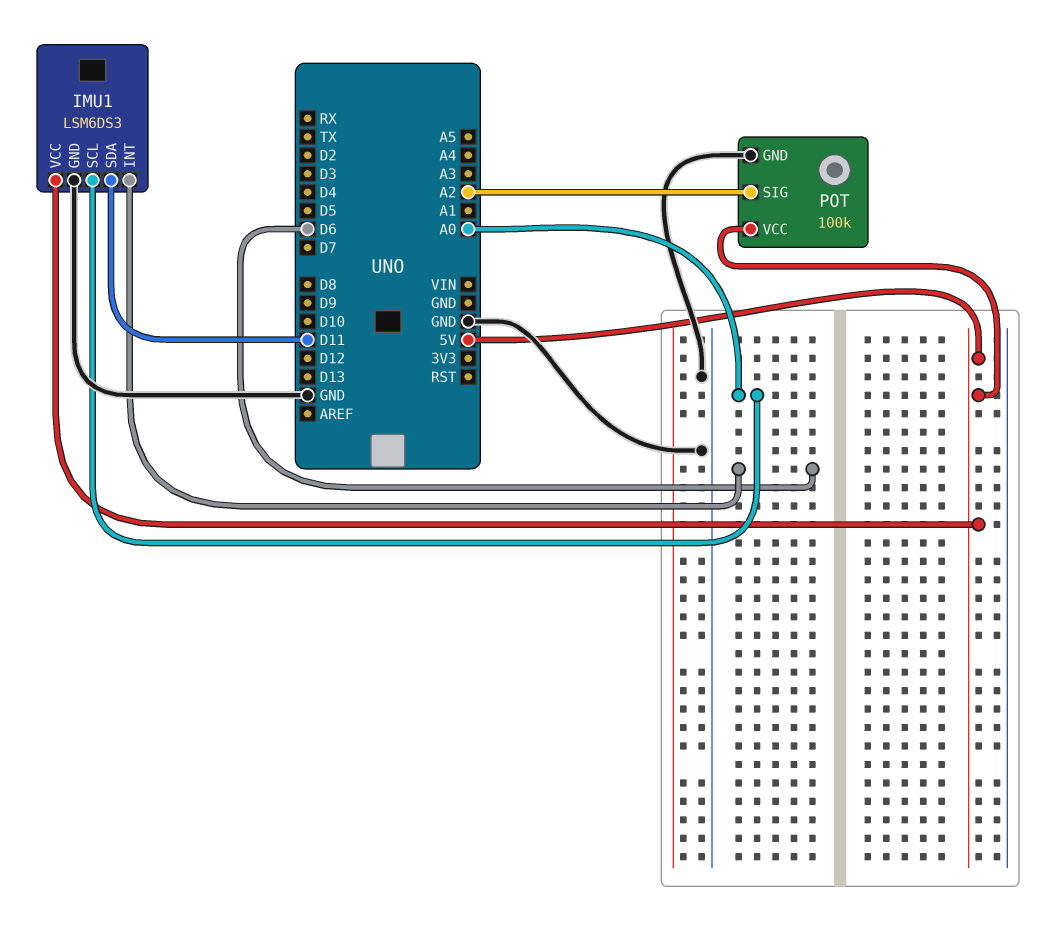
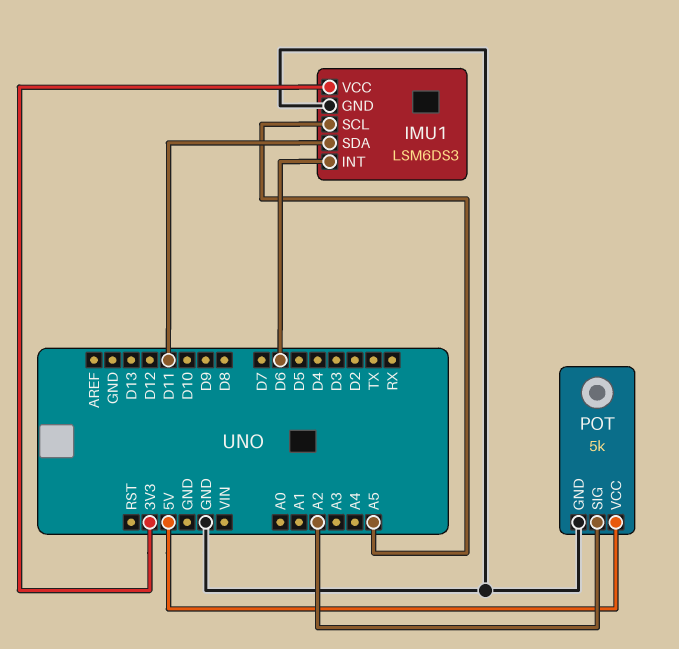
IMU1 pin SCL: A0 -> A5
IMU1 pin VCC: 5V -> 3V3
POT: 100k -> 5k

